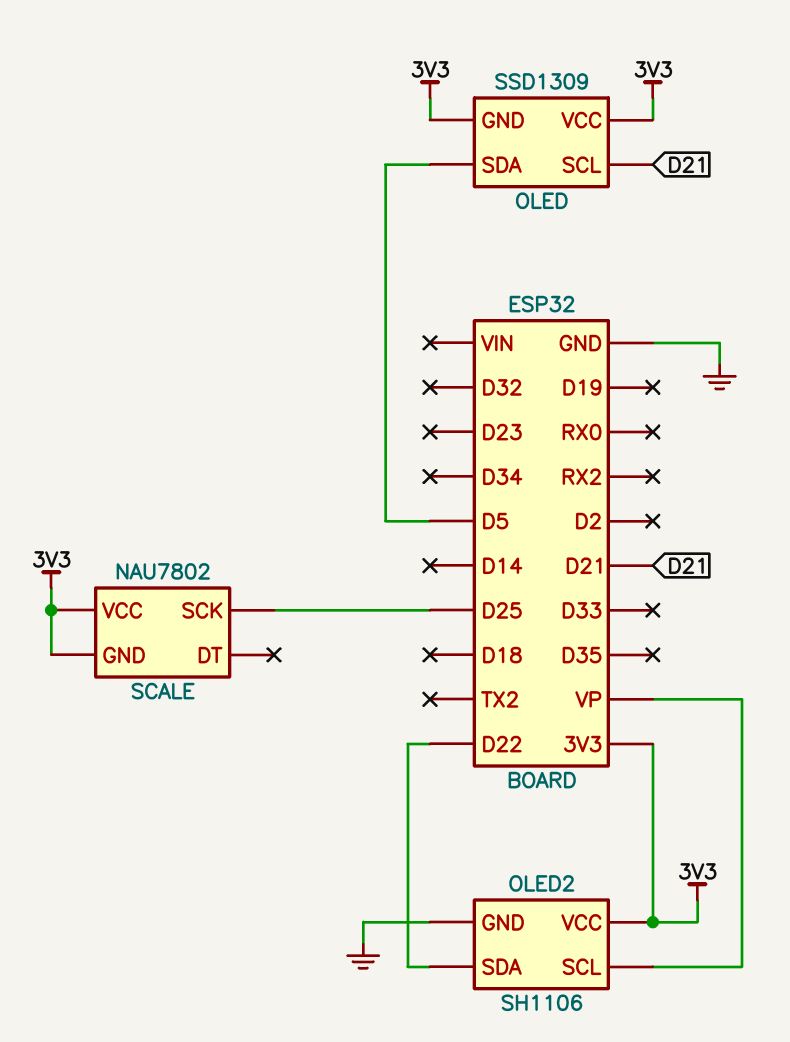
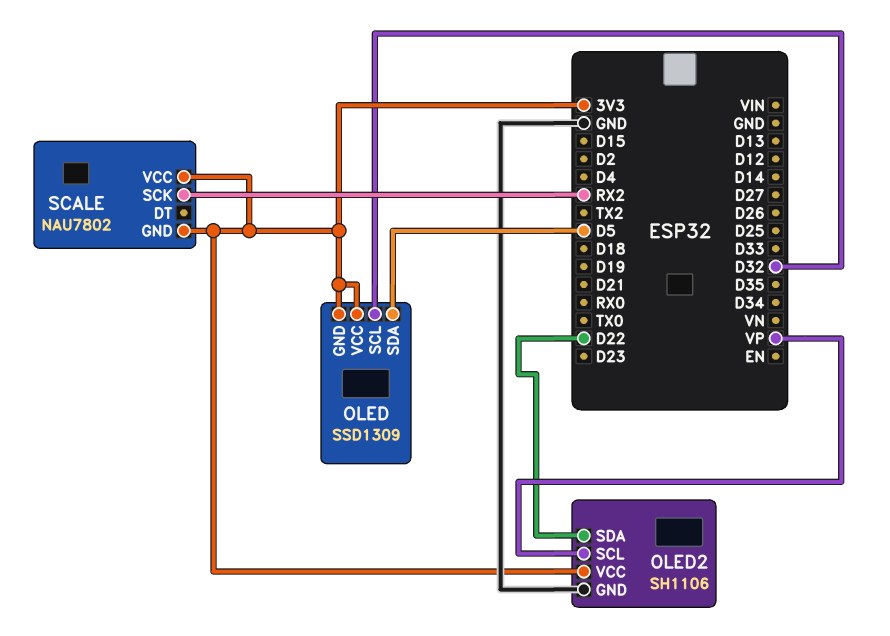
OLED pin SCL: D21 -> D32
SCALE pin SCK: D25 -> RX2

